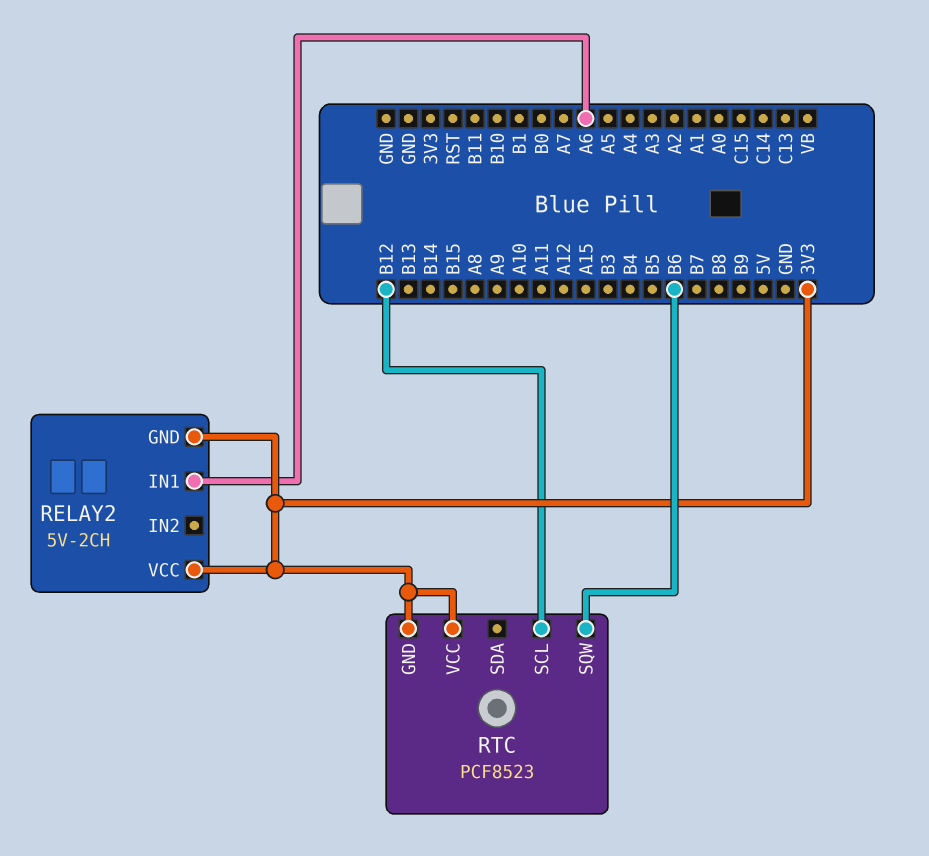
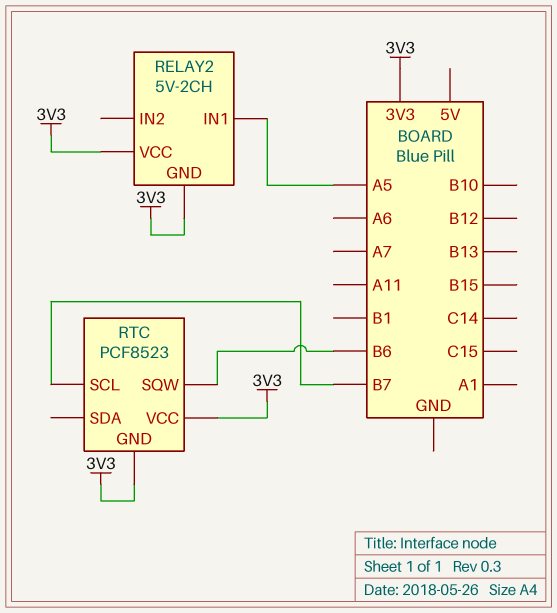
RELAY2 pin IN1: A6 -> A5
RTC pin SCL: B12 -> B7

